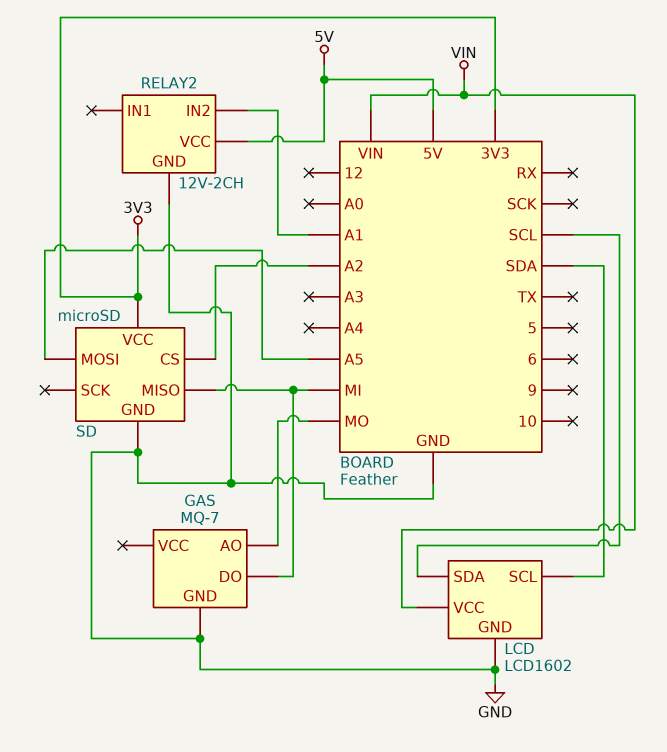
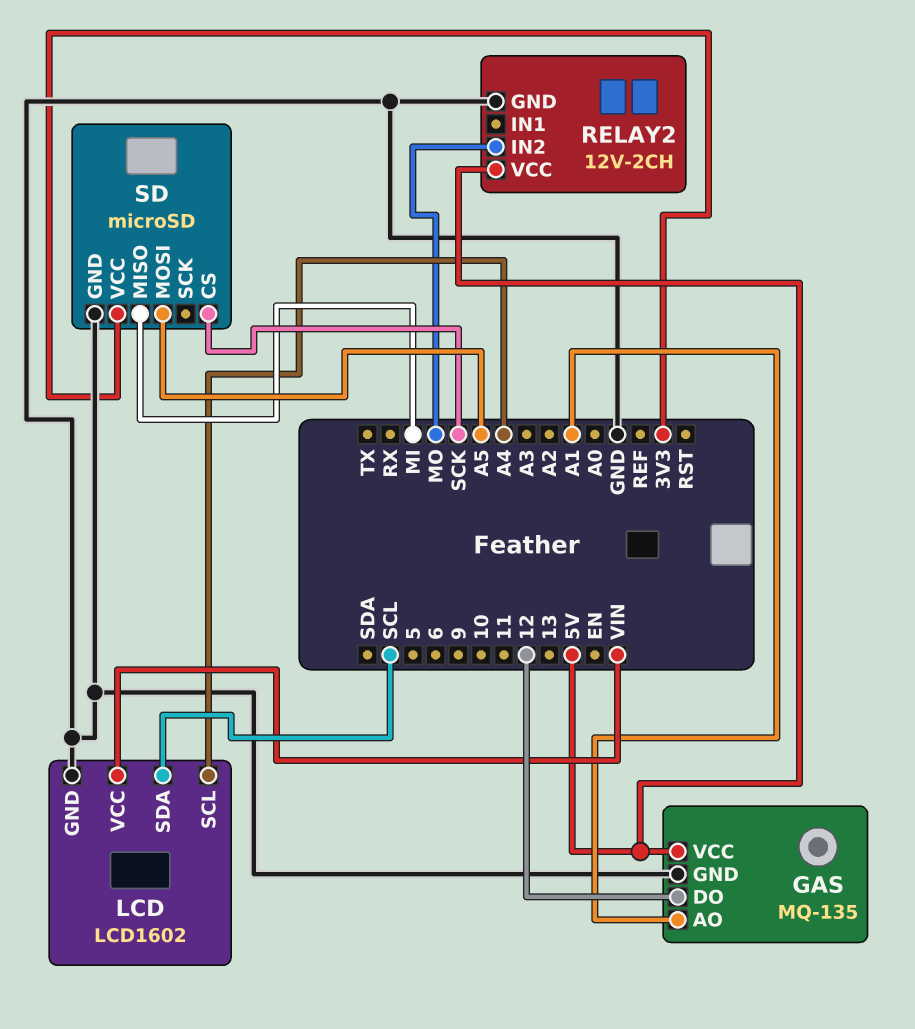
GAS: MQ-7 -> MQ-135
GAS pin AO: MO -> A1
GAS pin DO: MI -> 12
GAS pin VCC: none -> 5V
LCD pin SCL: SDA -> A4
RELAY2 pin IN2: A1 -> MO
SD pin CS: A2 -> SCK

